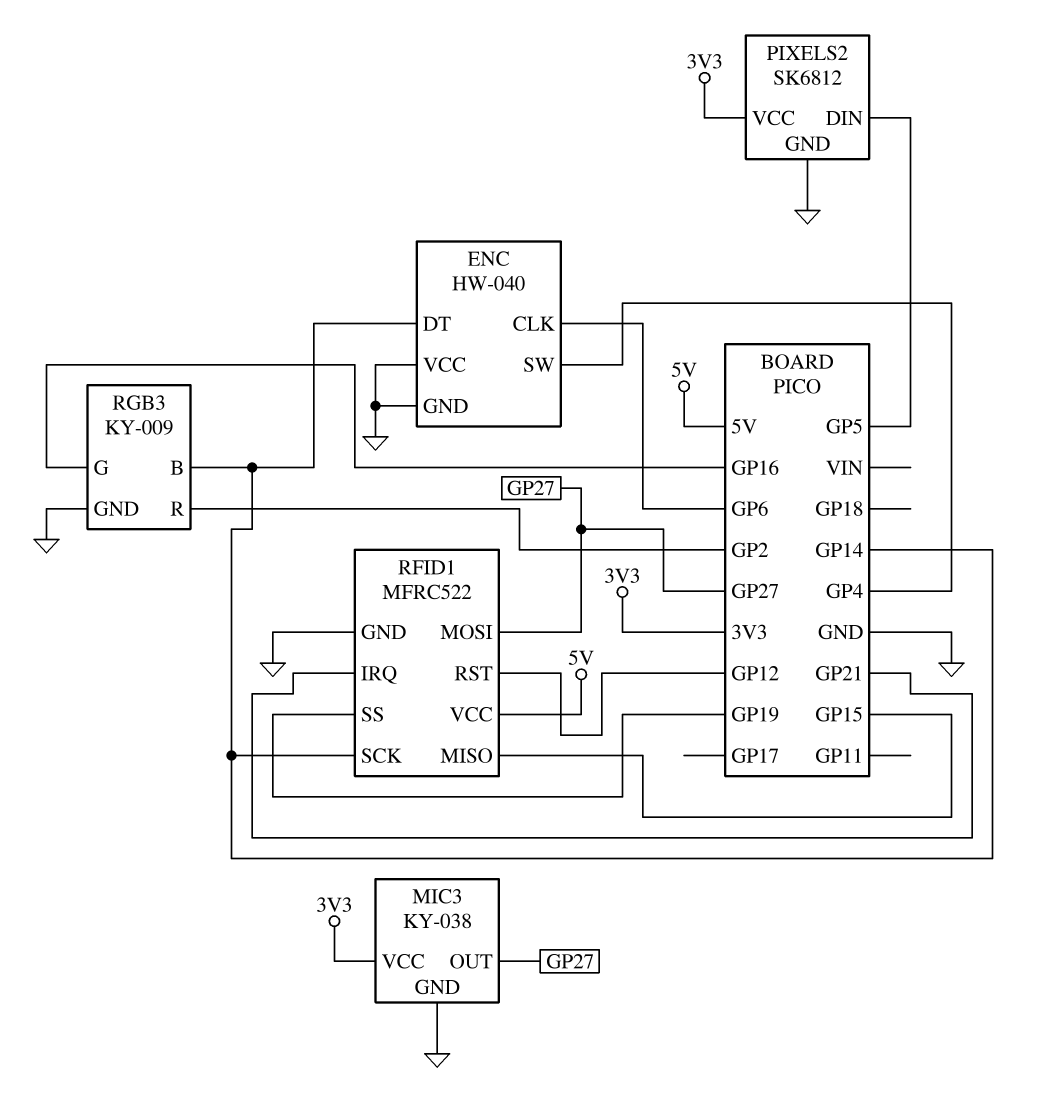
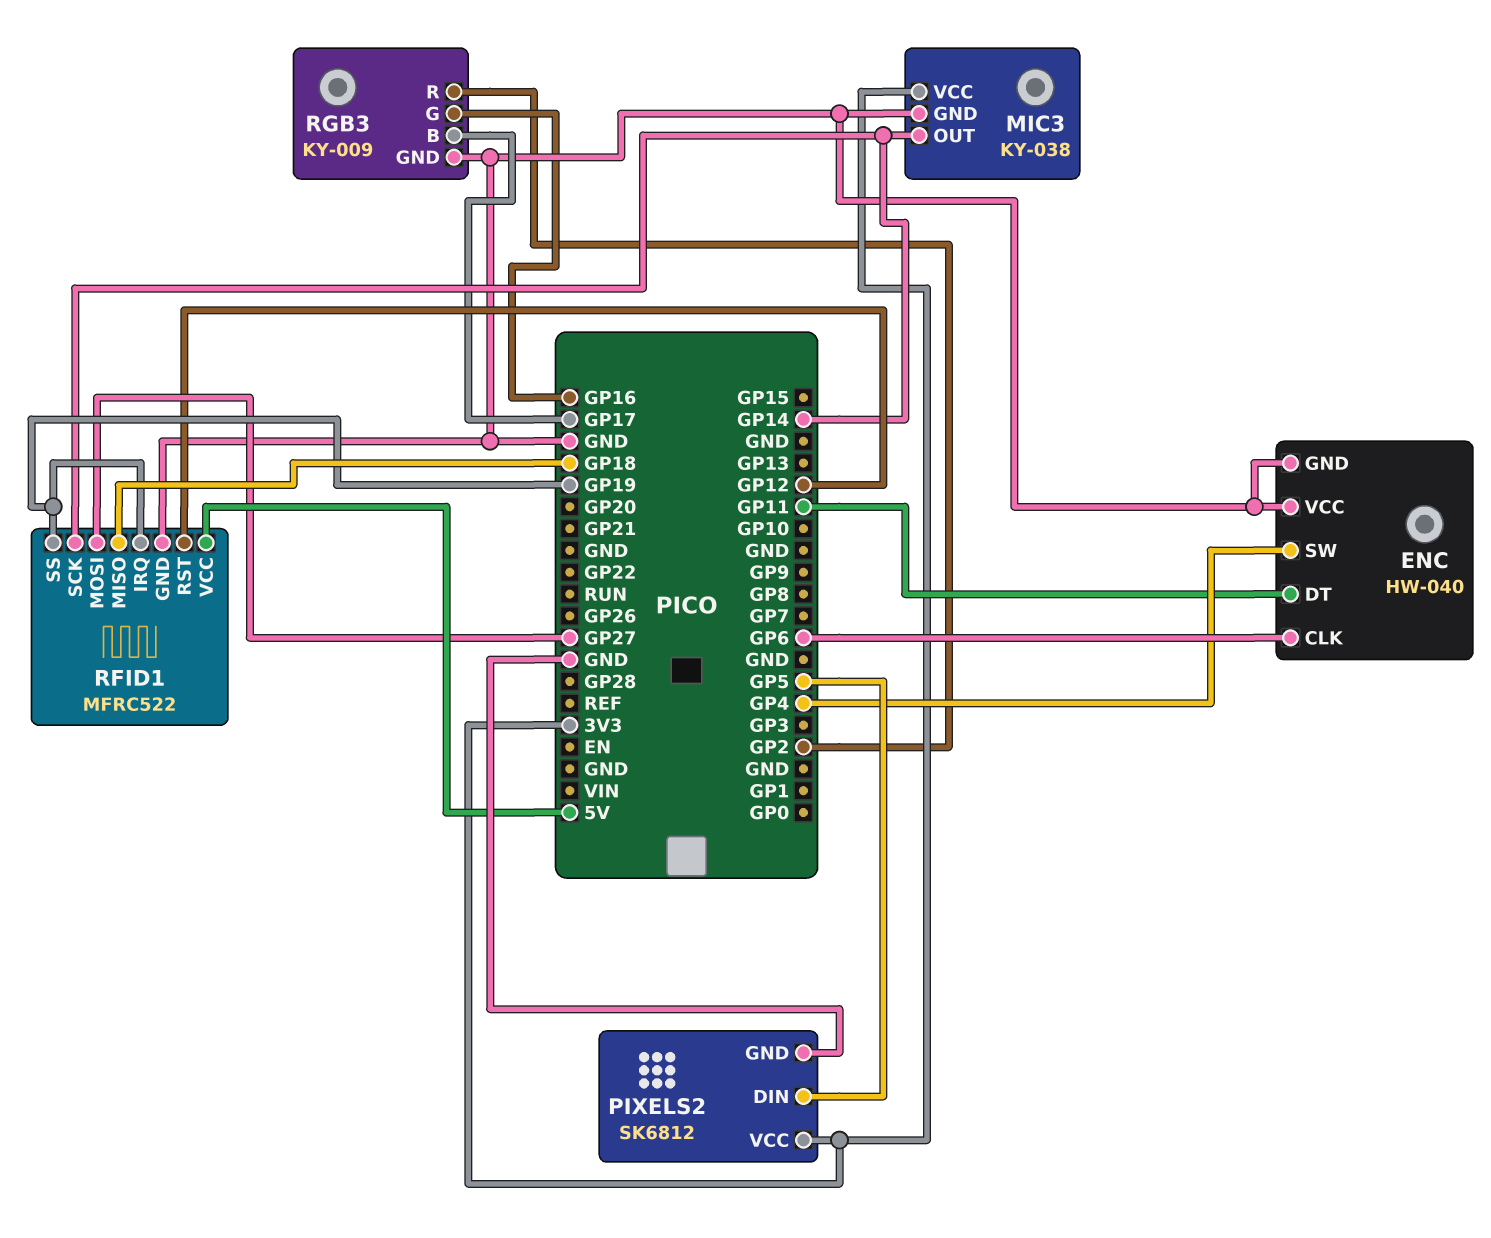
ENC pin DT: GP14 -> GP11
MIC3 pin OUT: GP27 -> GP14
RFID1 pin IRQ: GP21 -> GP19
RFID1 pin MISO: GP15 -> GP18
RGB3 pin B: GP14 -> GP17

